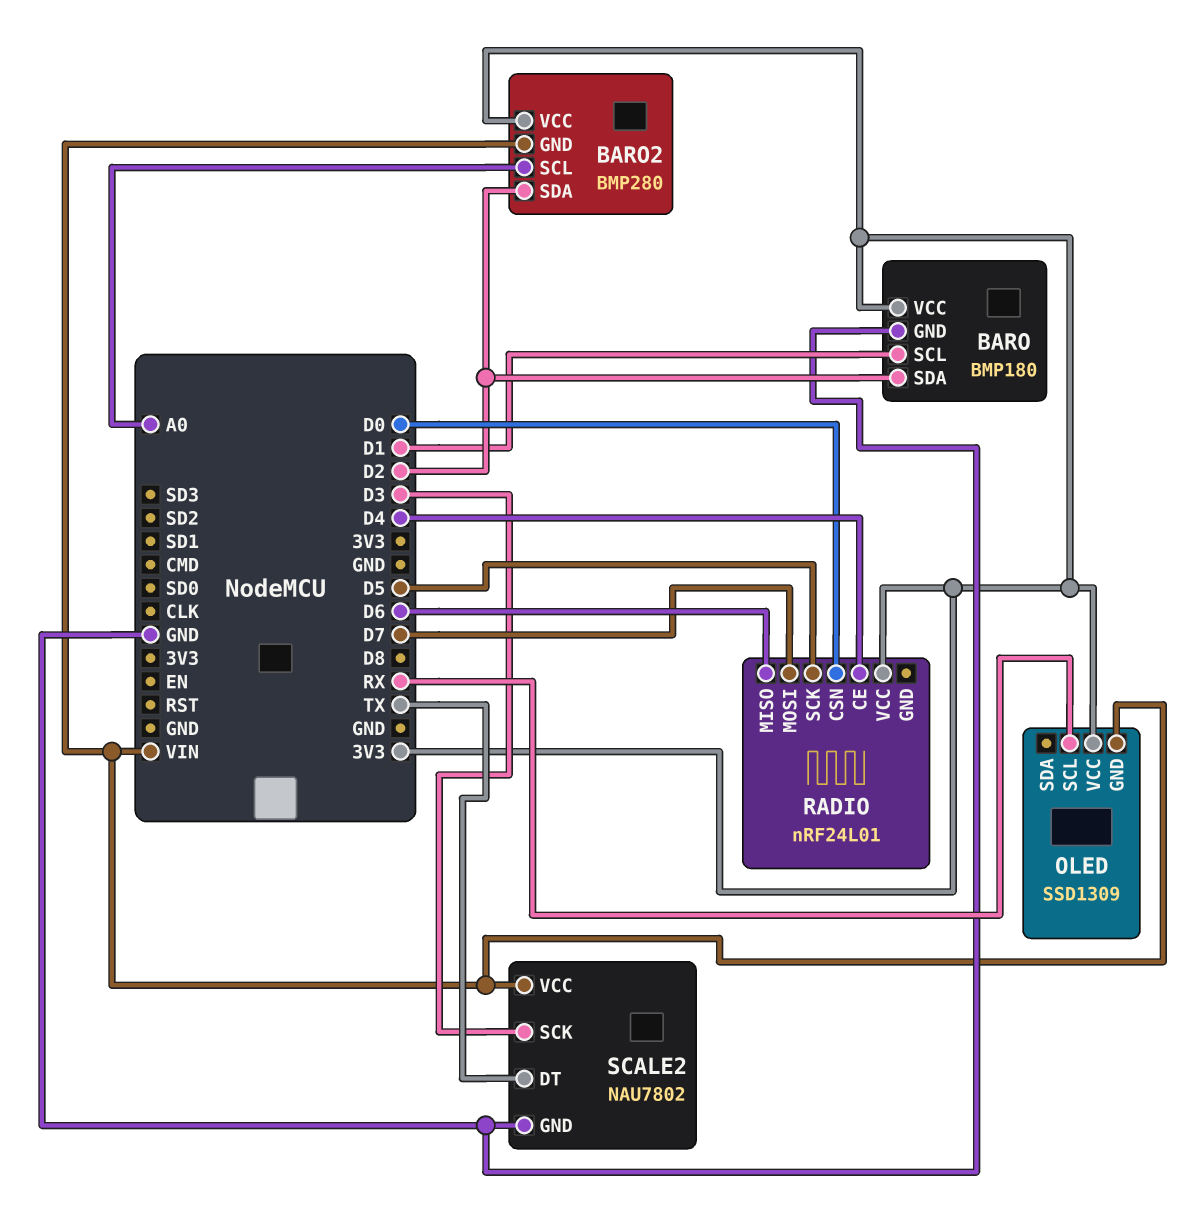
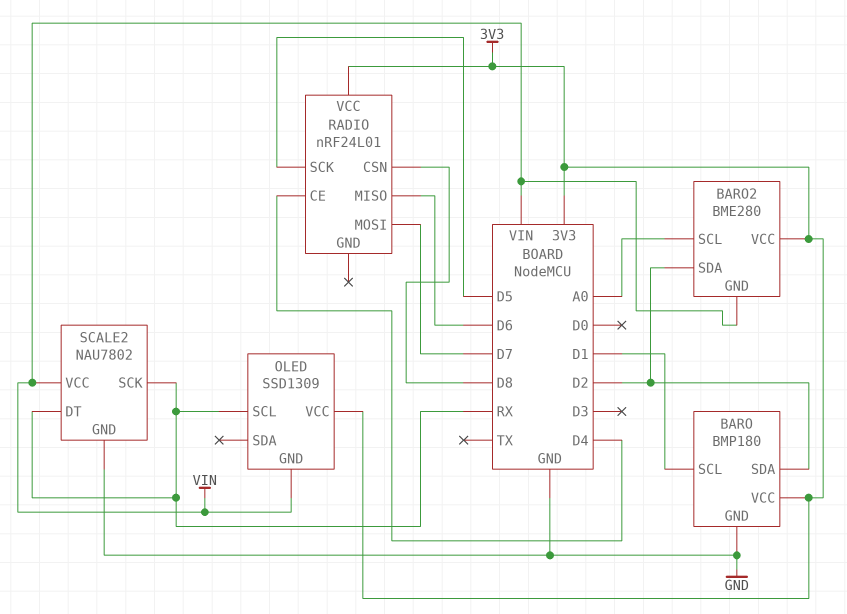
BARO2: BMP280 -> BME280
RADIO pin CSN: D0 -> D8
SCALE2 pin DT: TX -> RX
SCALE2 pin SCK: D3 -> RX

